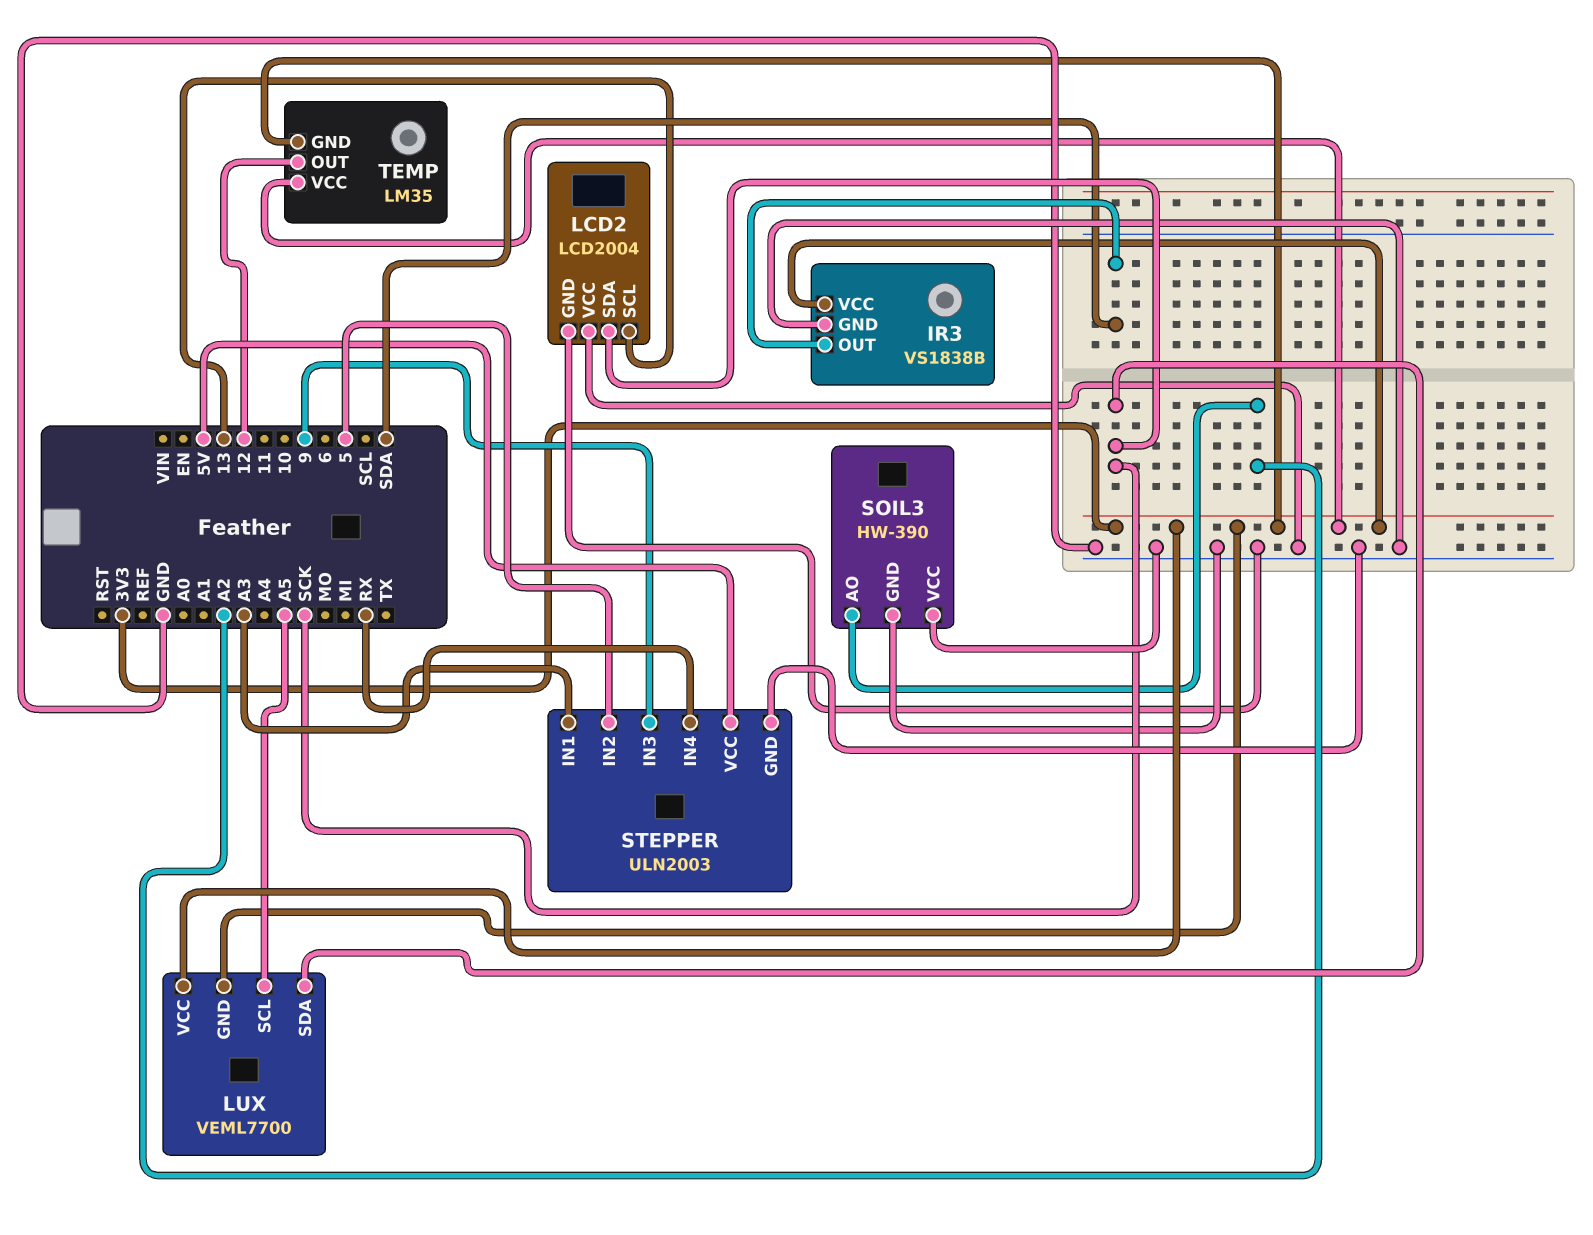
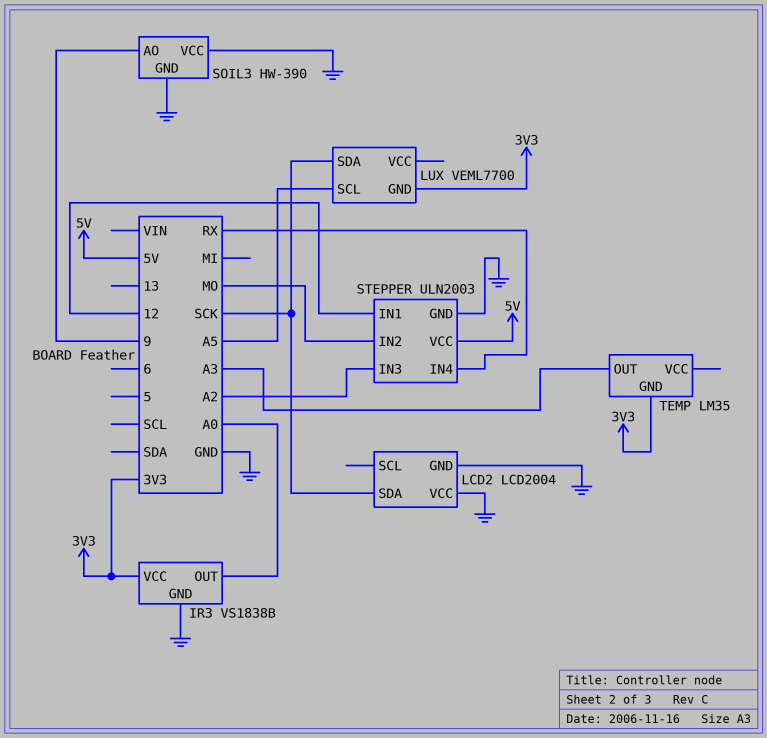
IR3 pin OUT: SDA -> A0
LCD2 pin SCL: 13 -> none
LUX pin VCC: 3V3 -> none
SOIL3 pin AO: A2 -> 9
STEPPER pin IN1: A3 -> 12
STEPPER pin IN2: 5 -> MO
STEPPER pin IN3: 9 -> A2
TEMP pin OUT: 12 -> A3
TEMP pin VCC: 3V3 -> none

